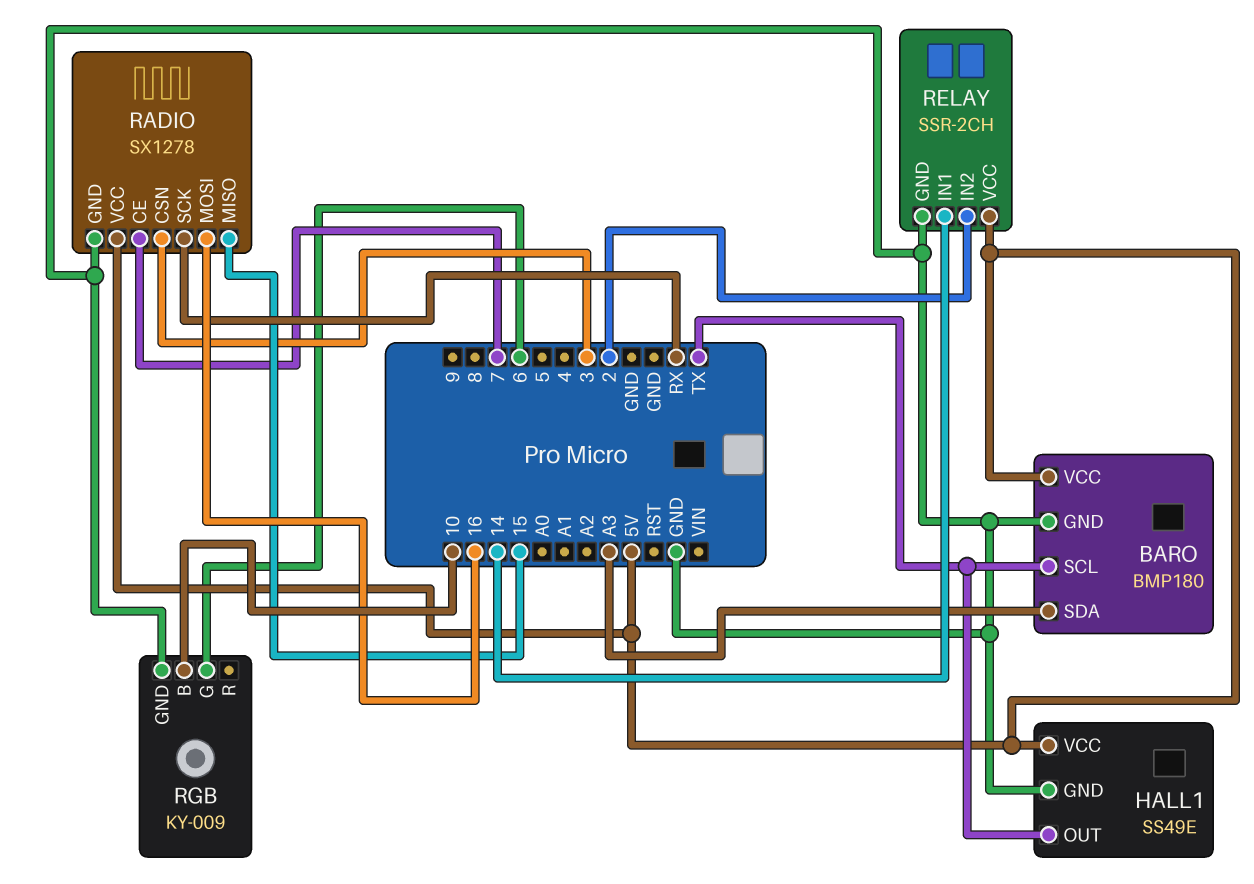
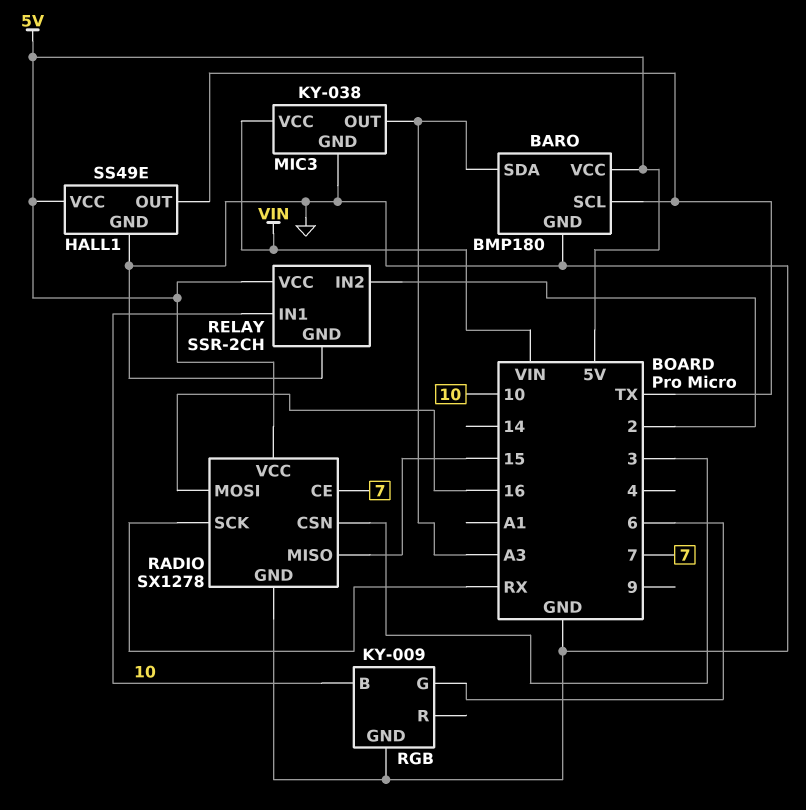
MIC3: none -> KY-038
MIC3 pin GND: none -> GND
MIC3 pin OUT: none -> A3
MIC3 pin VCC: none -> VIN
RELAY pin IN1: 14 -> 10

